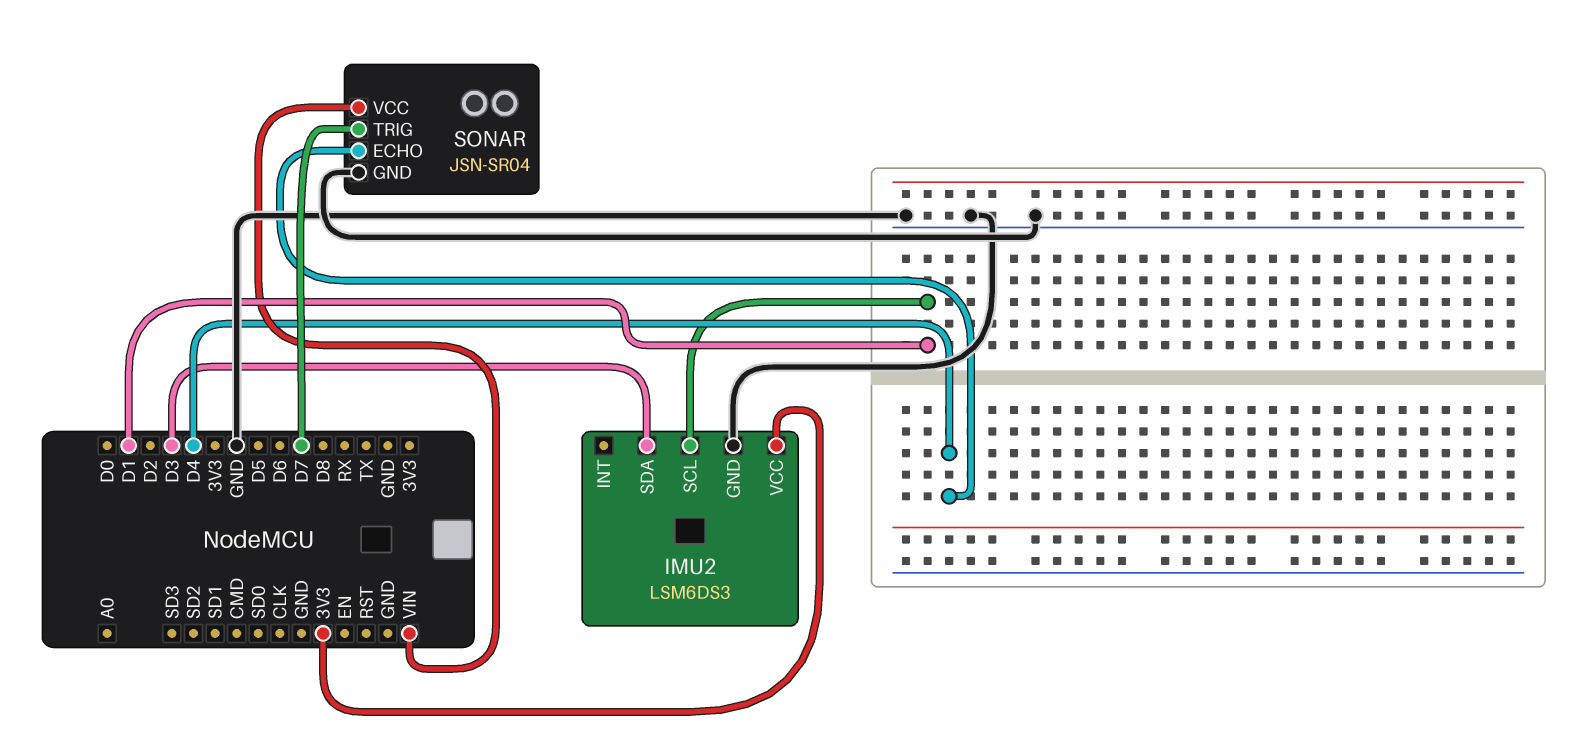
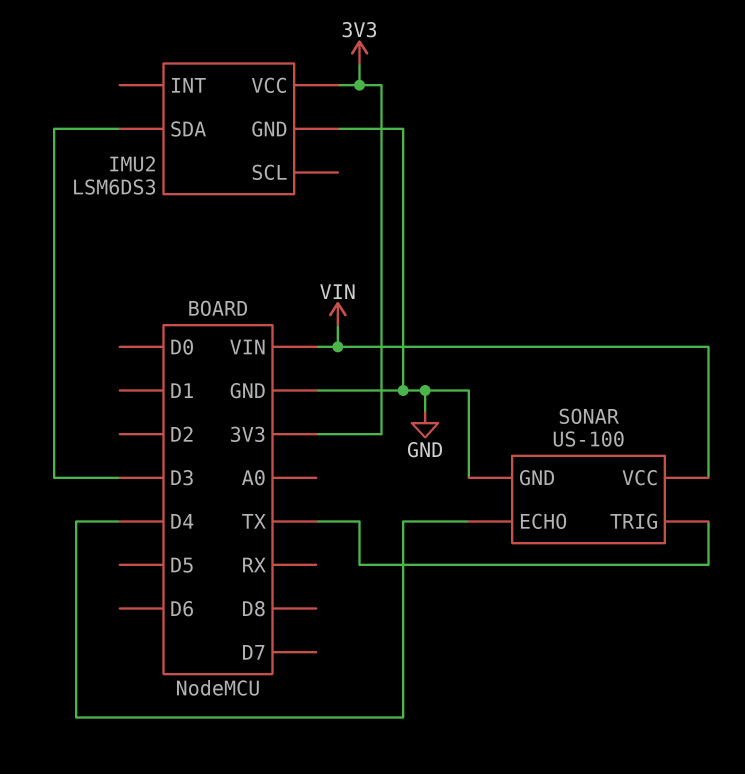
IMU2 pin SCL: D1 -> none
SONAR: JSN-SR04 -> US-100
SONAR pin TRIG: D7 -> TX

